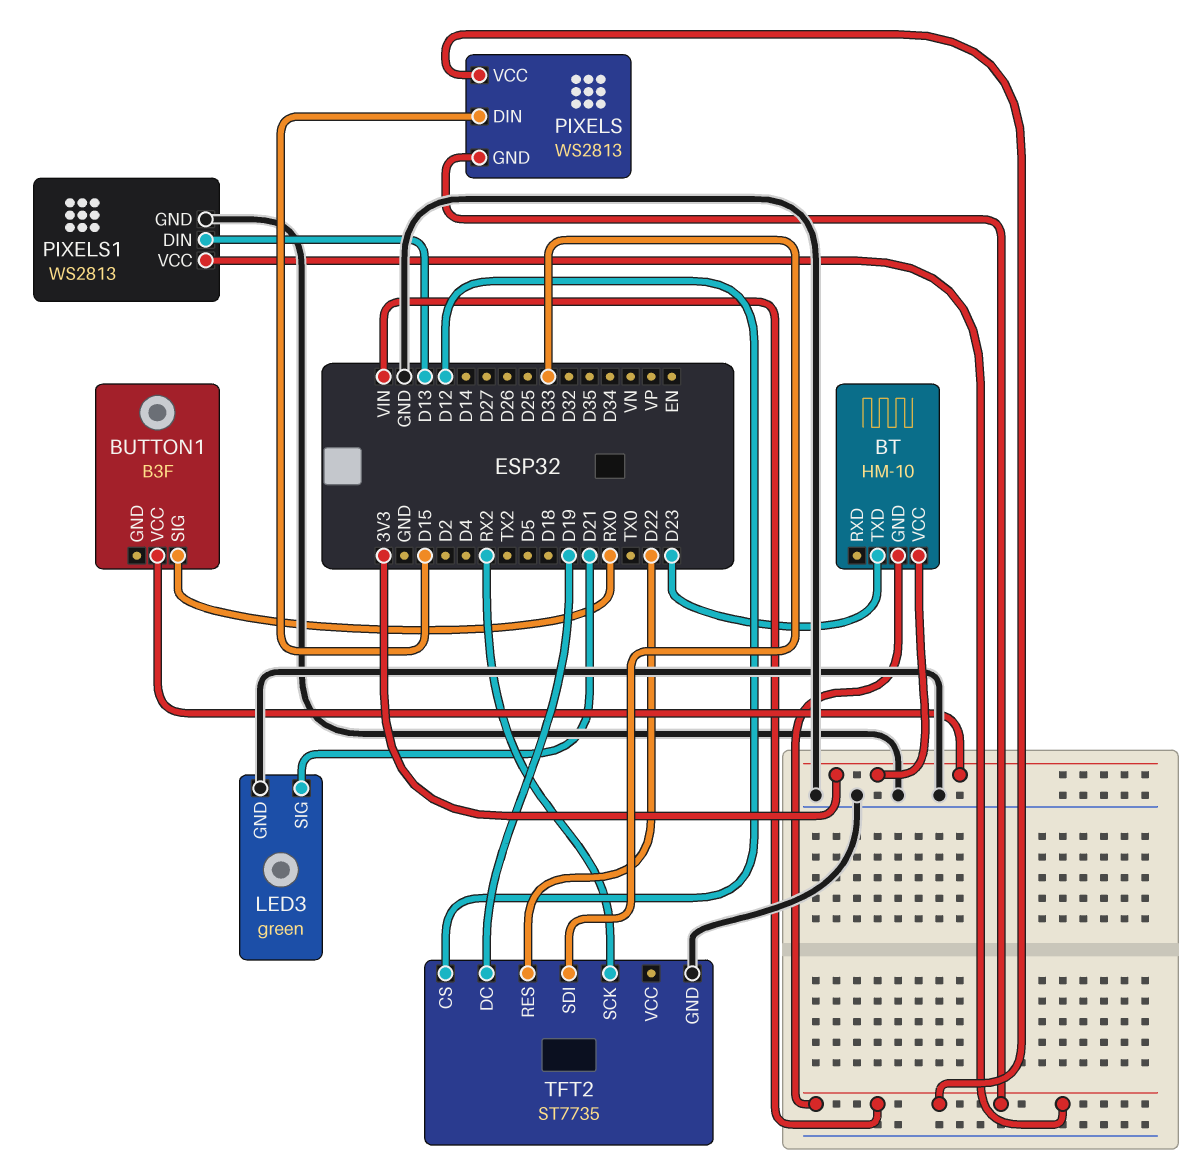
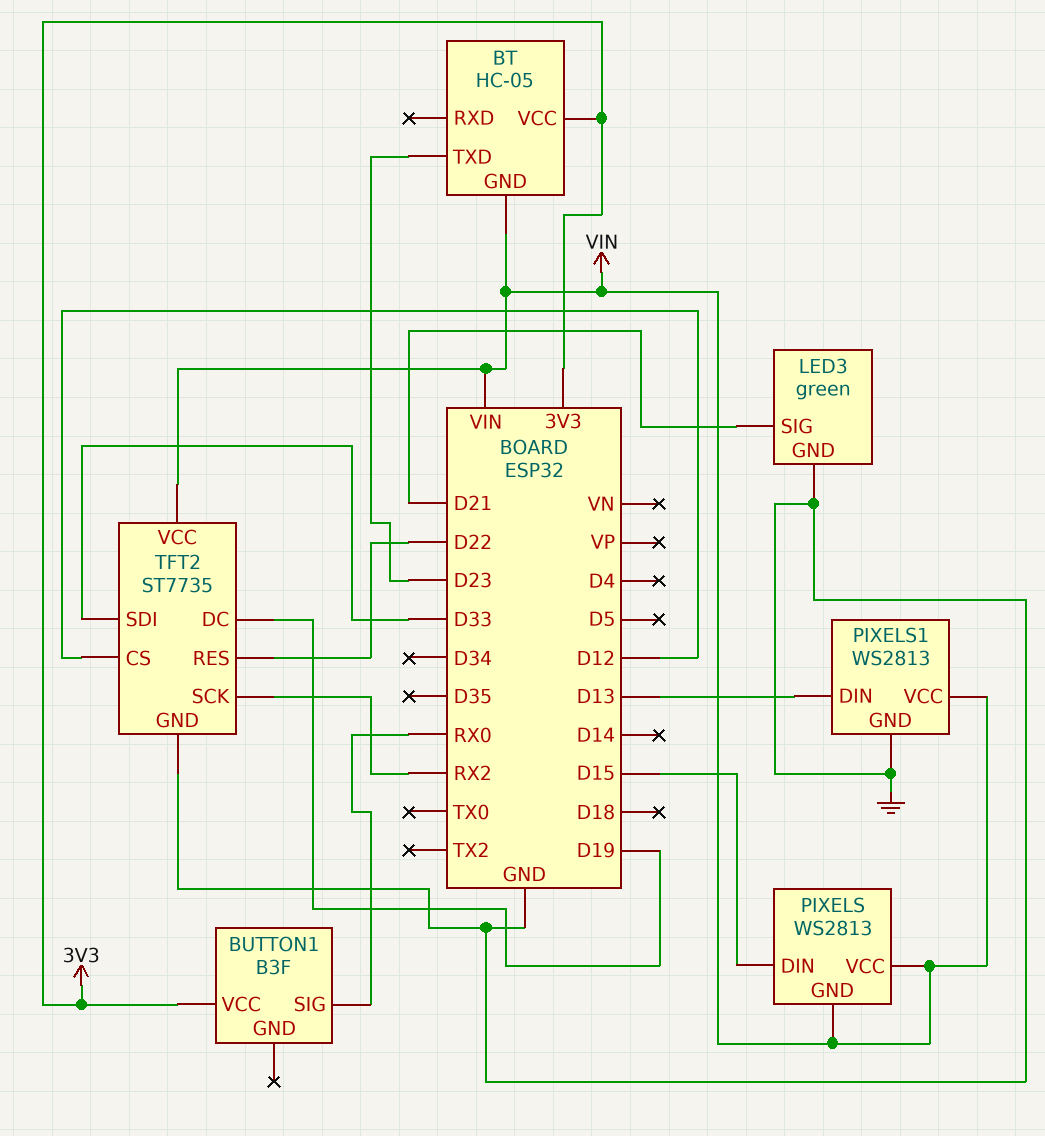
BT: HM-10 -> HC-05
TFT2 pin VCC: none -> VIN

